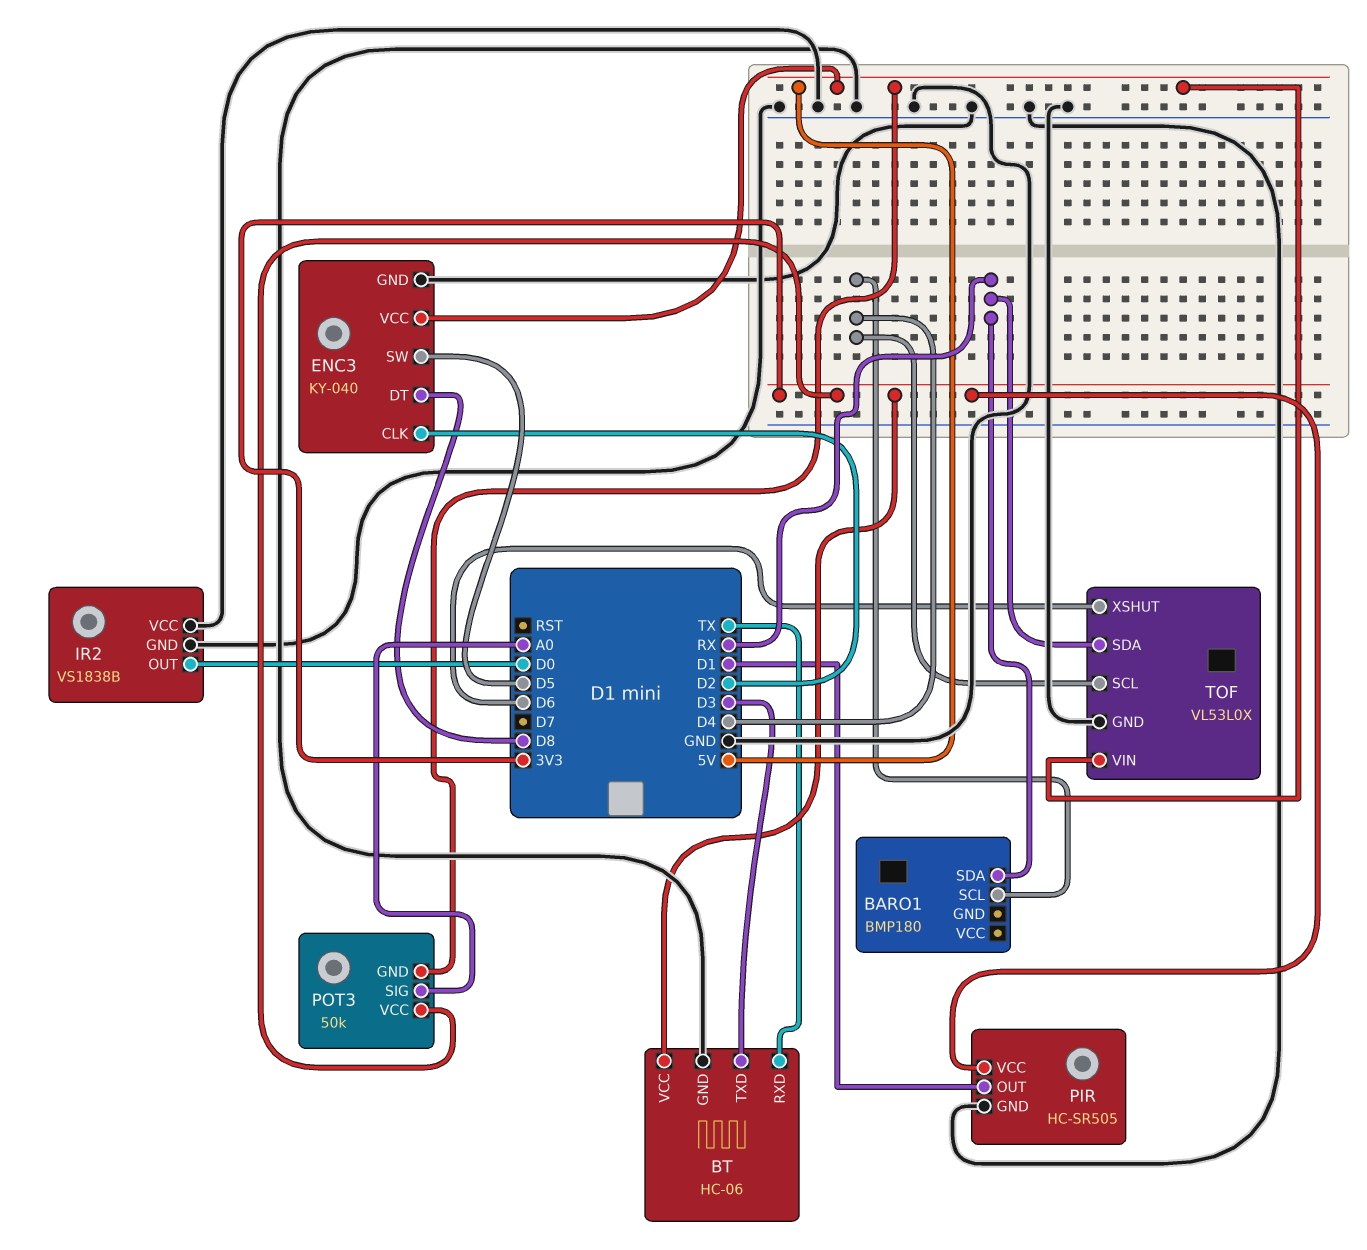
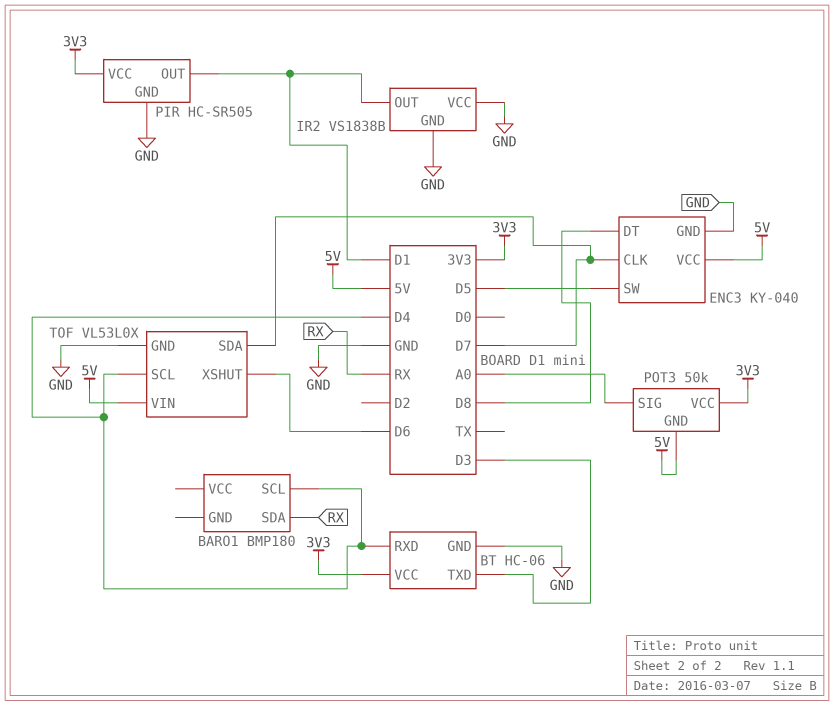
BT pin RXD: TX -> D4
ENC3 pin CLK: D2 -> D7
IR2 pin OUT: D0 -> D1
TOF pin SDA: RX -> D7

